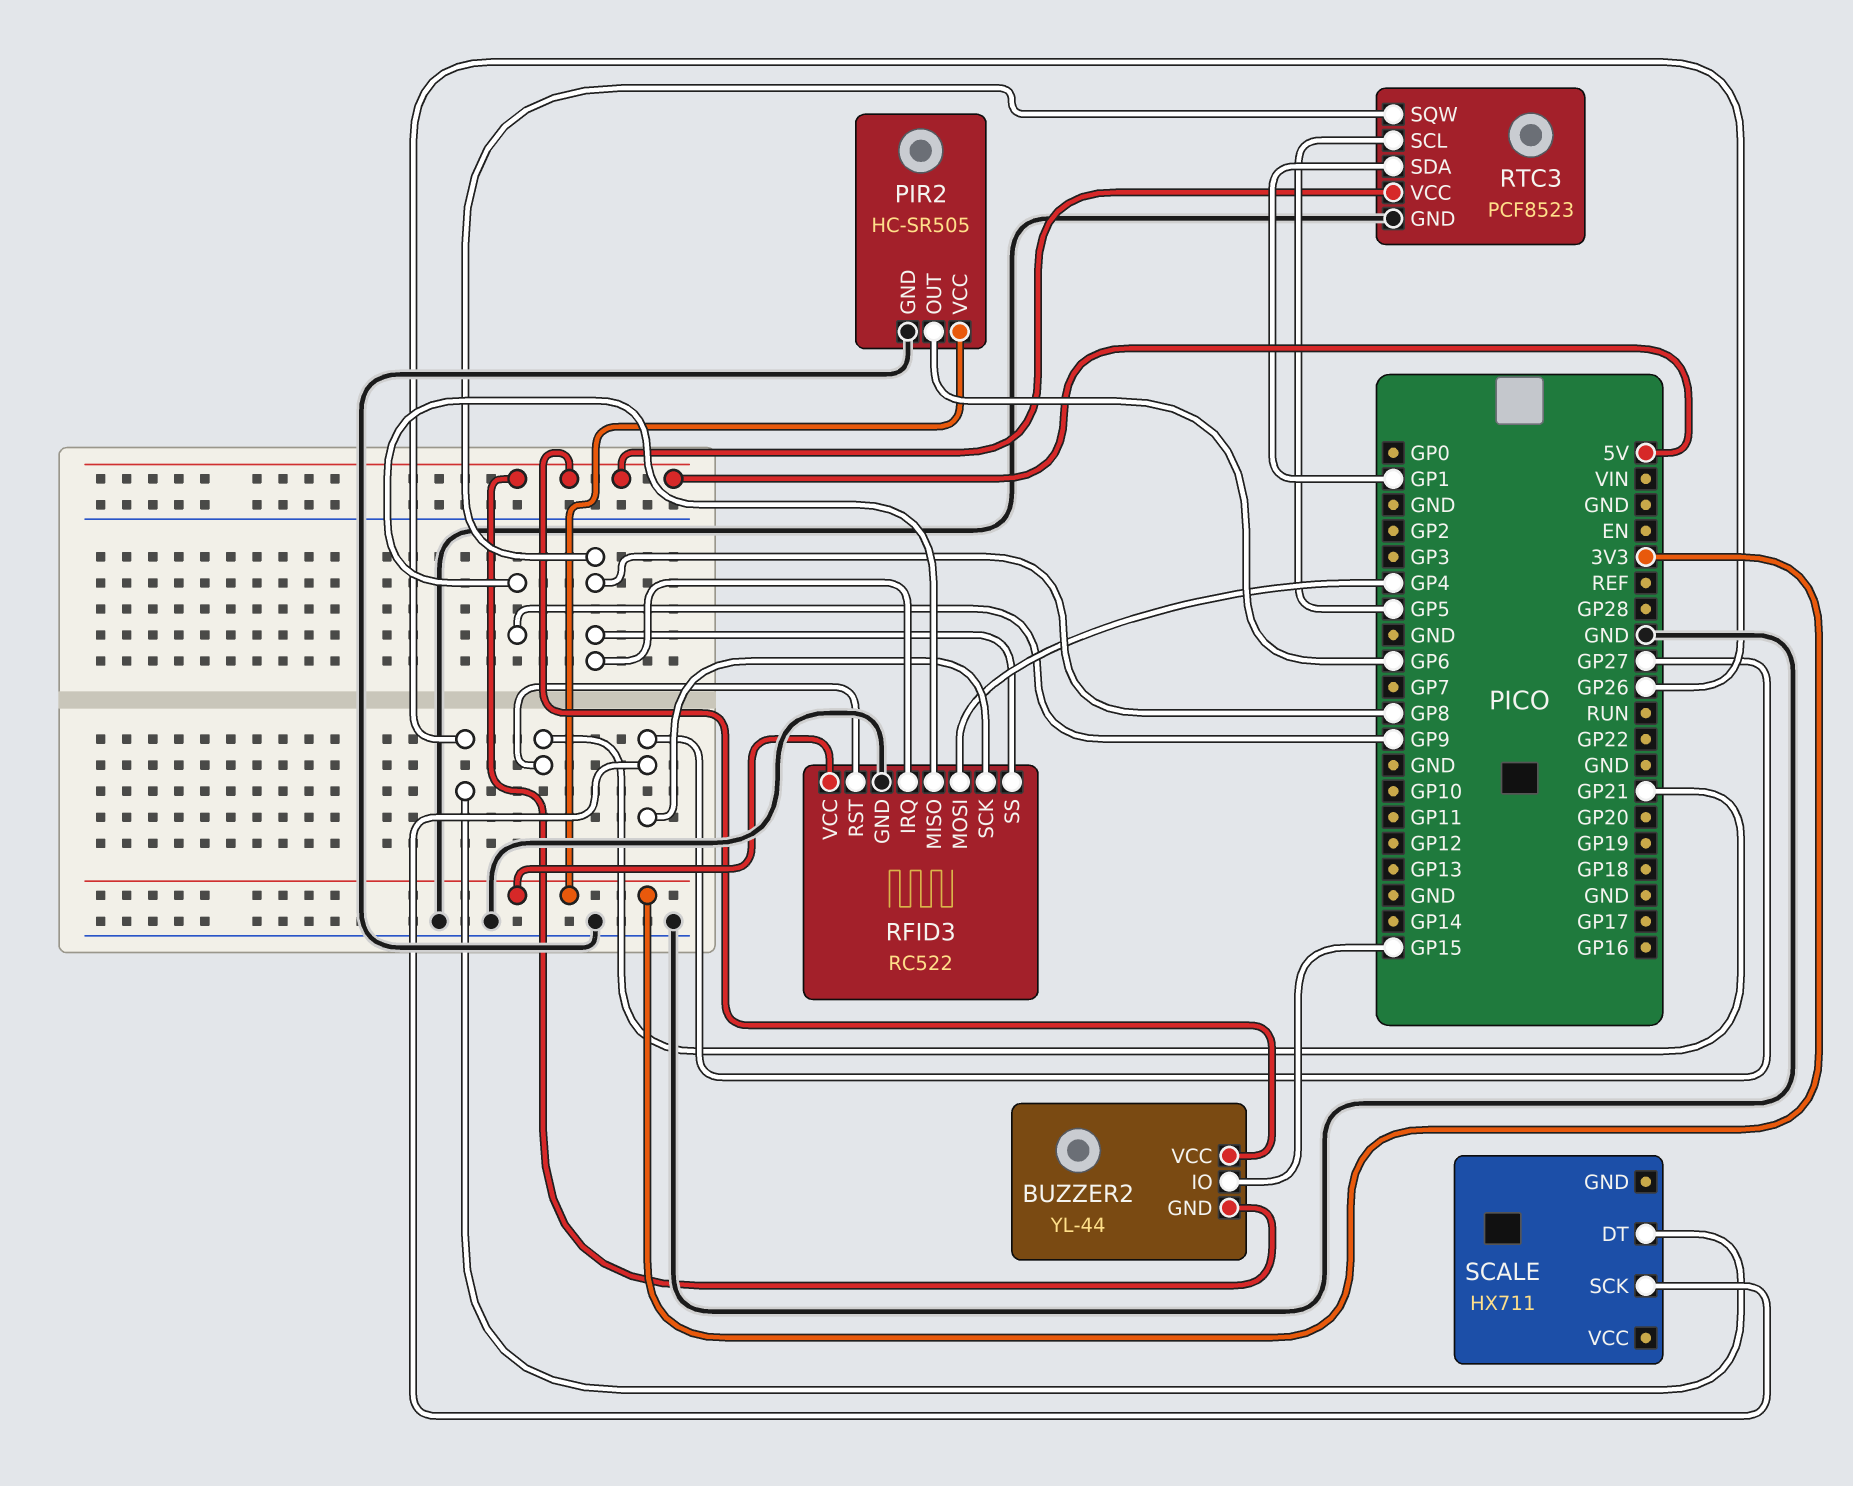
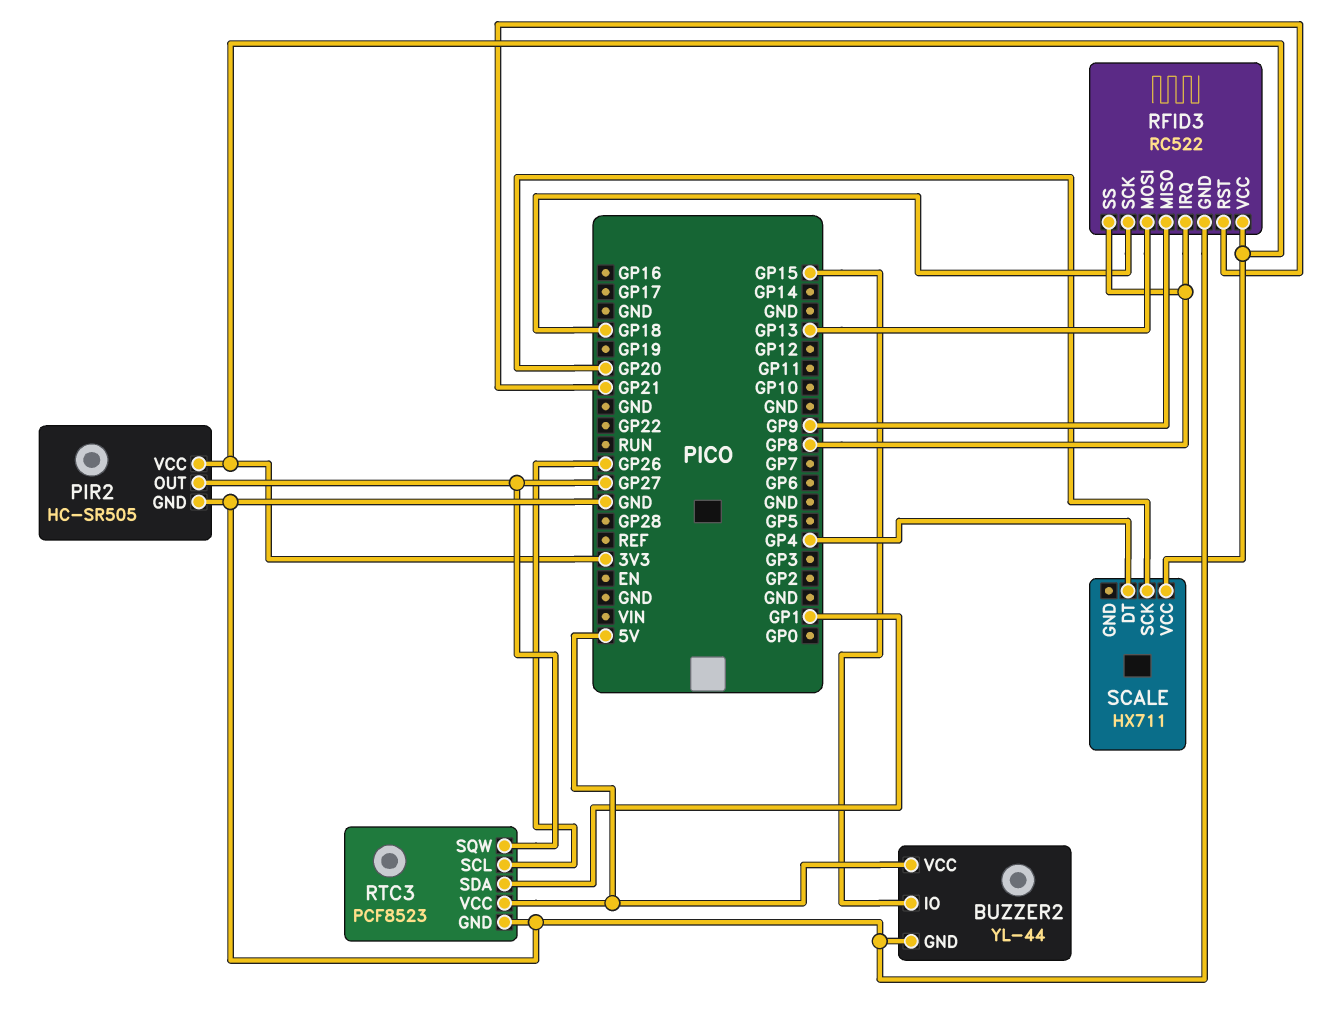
BUZZER2 pin GND: 5V -> GND
PIR2 pin OUT: GP6 -> GP27
RFID3 pin MOSI: GP4 -> GP13
RFID3 pin SCK: GP27 -> GP18
RTC3 pin SCL: GP5 -> GP26
RTC3 pin SQW: GP8 -> GP27
SCALE pin DT: GP26 -> GP4
SCALE pin SCK: GP27 -> GP20
SCALE pin VCC: none -> 3V3

